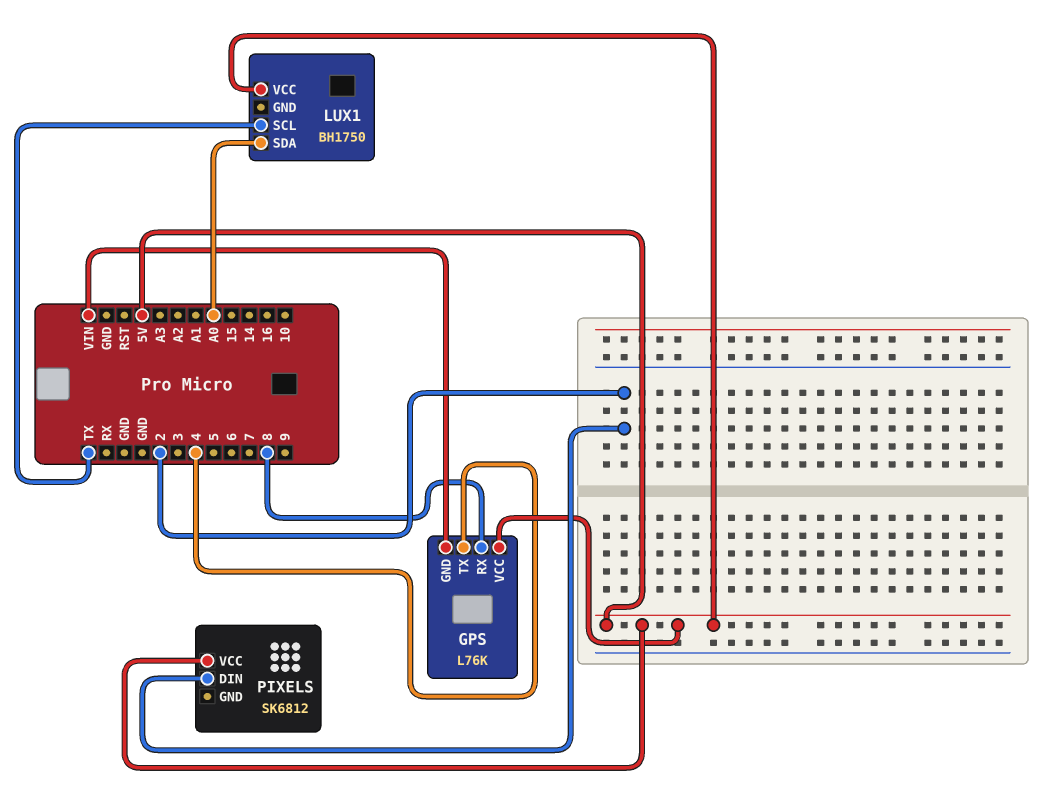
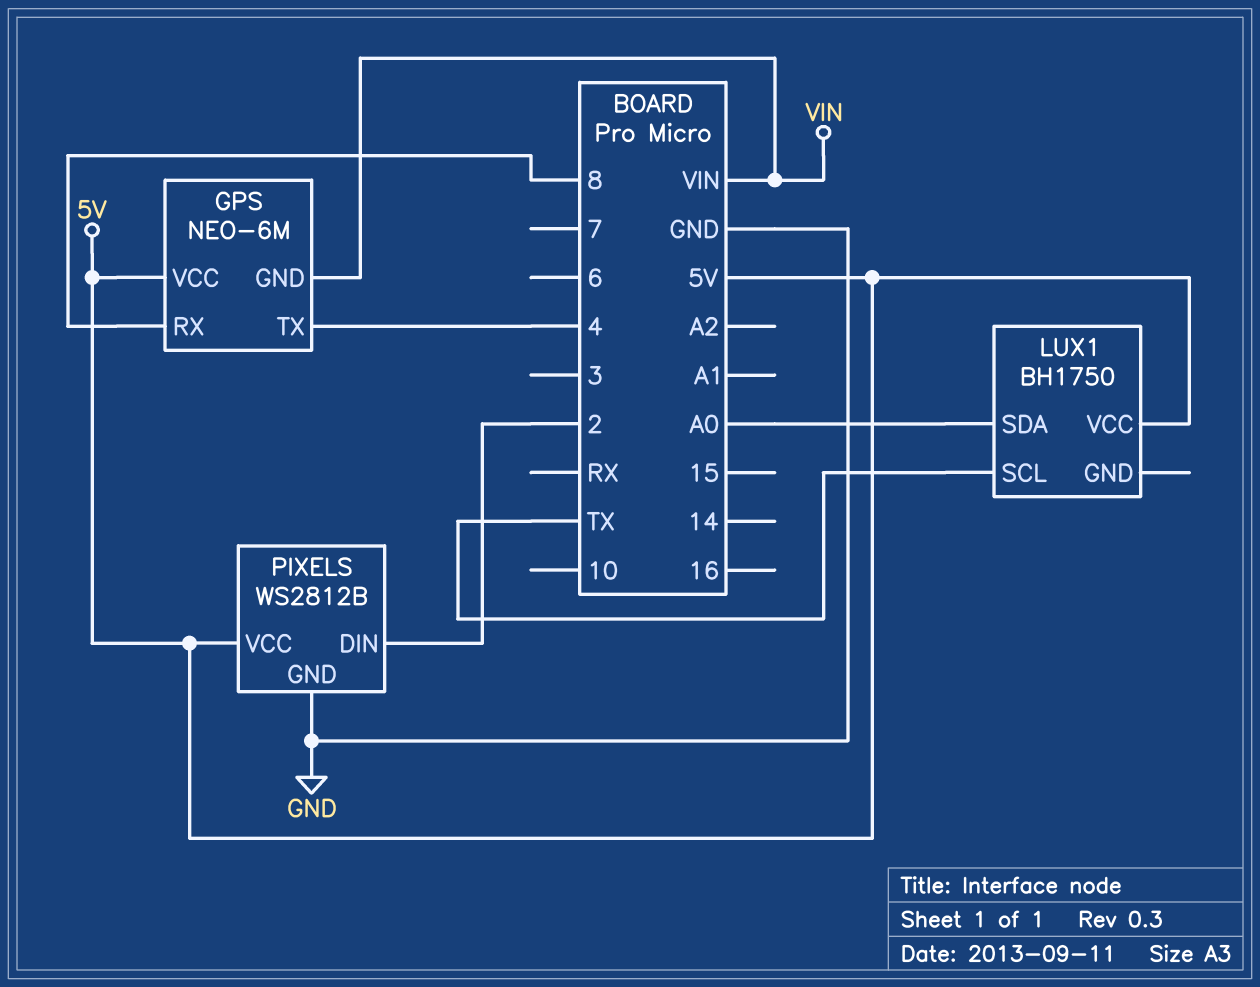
GPS: L76K -> NEO-6M
PIXELS: SK6812 -> WS2812B
PIXELS pin GND: none -> GND

